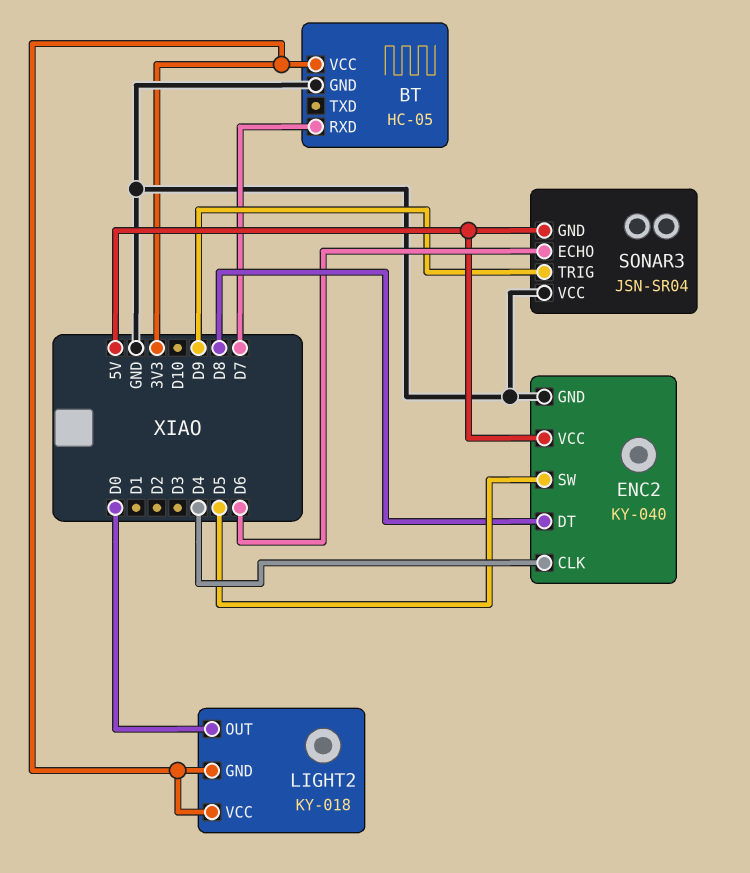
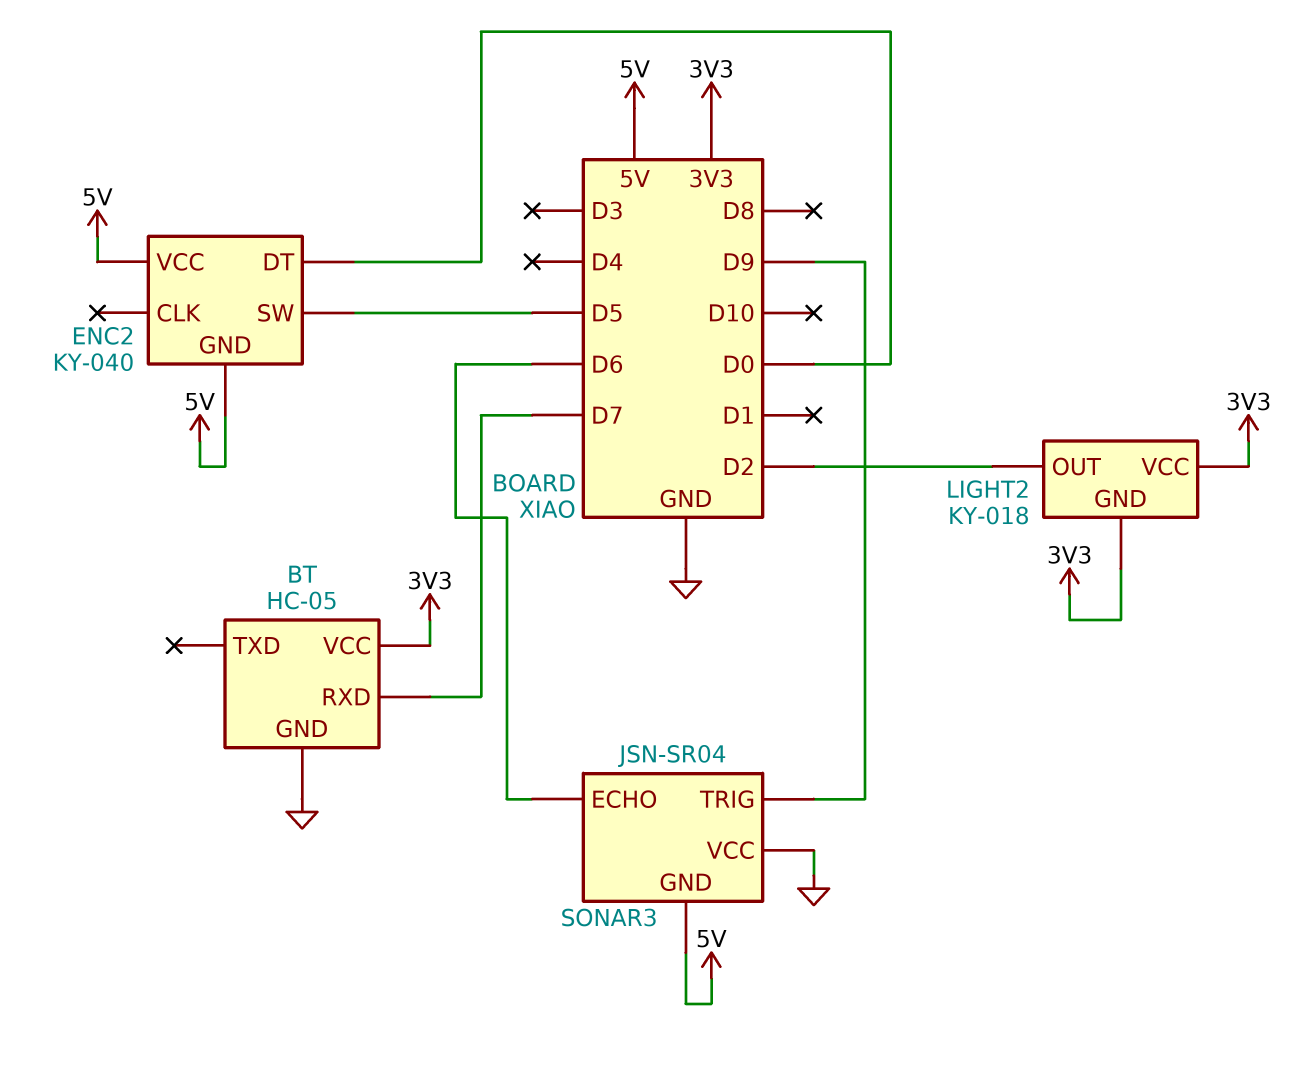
ENC2 pin CLK: D4 -> none
ENC2 pin DT: D8 -> D0
ENC2 pin GND: GND -> 5V
LIGHT2 pin OUT: D0 -> D2

